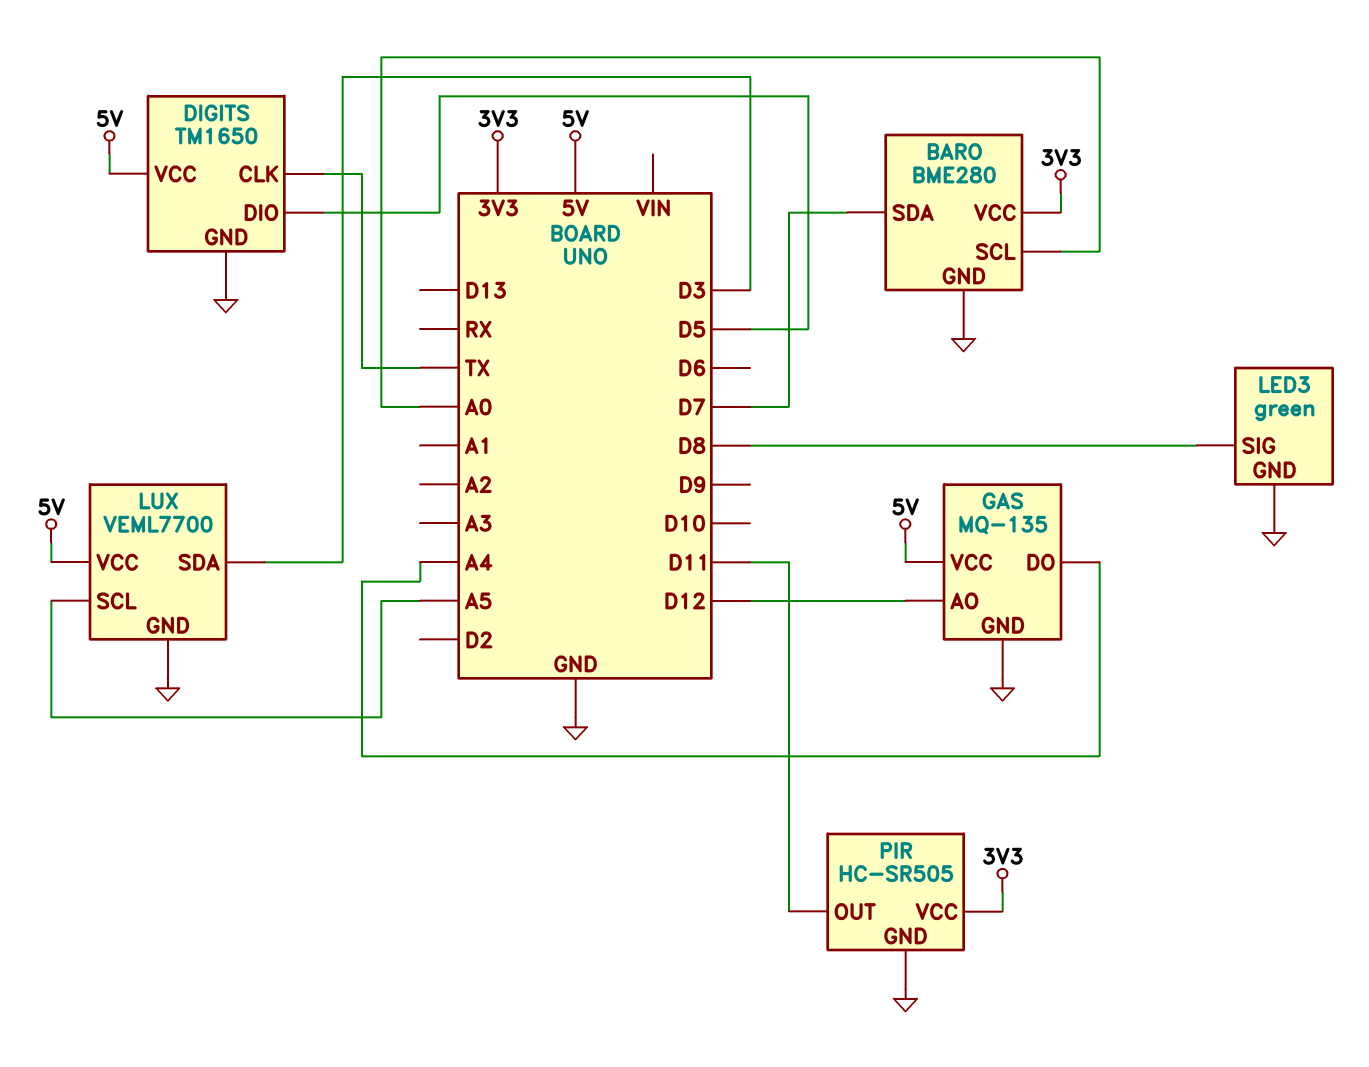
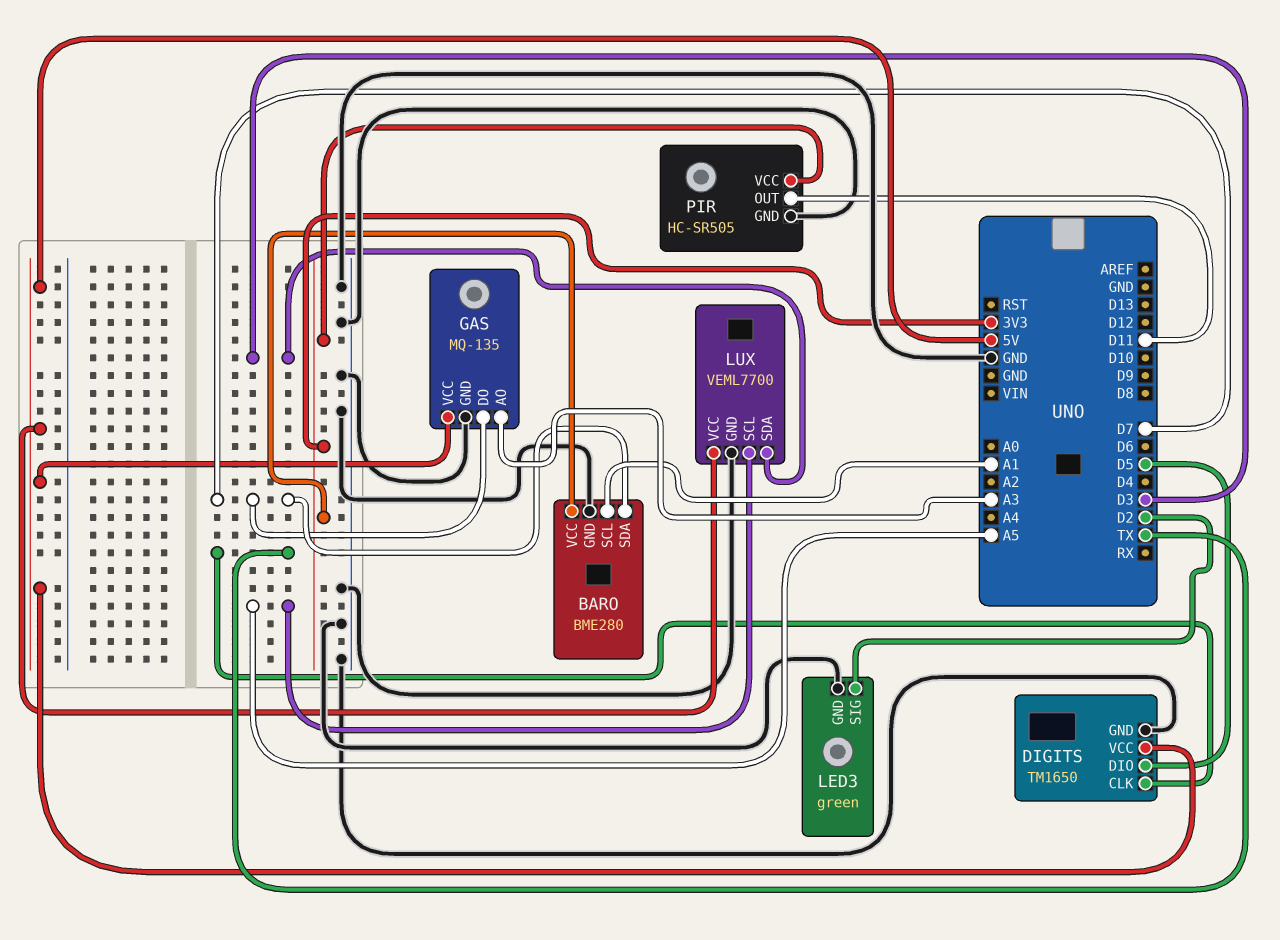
BARO pin SCL: A0 -> A1
GAS pin AO: D12 -> A3
GAS pin DO: A4 -> D7
LED3 pin SIG: D8 -> D2

